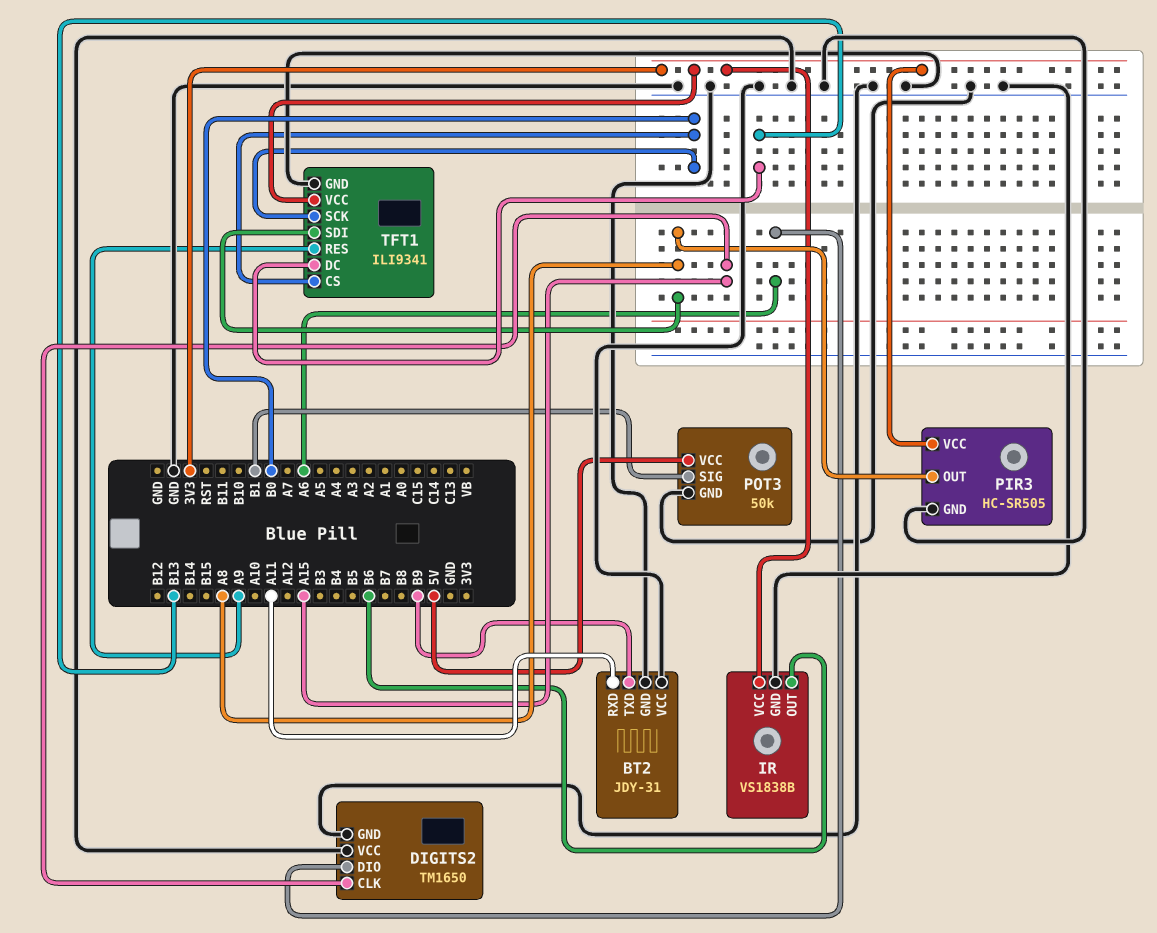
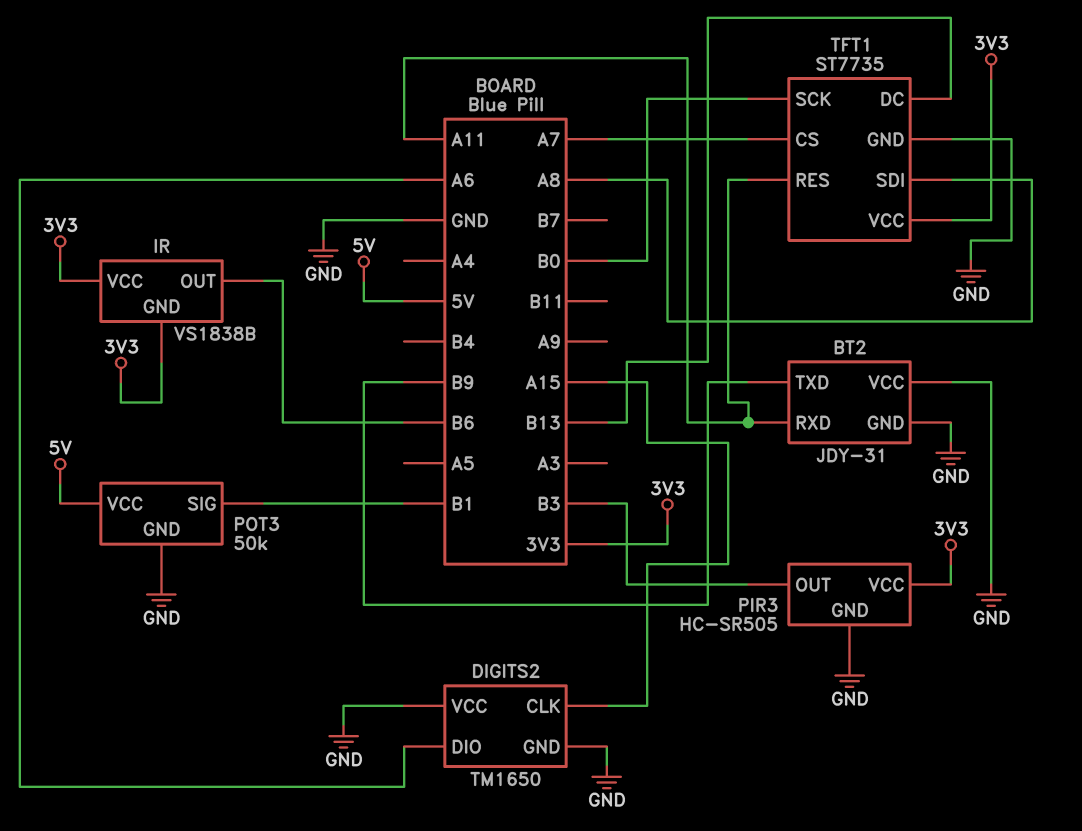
IR pin GND: GND -> 3V3
PIR3 pin OUT: A8 -> B3
TFT1: ILI9341 -> ST7735
TFT1 pin CS: B0 -> A7
TFT1 pin RES: A9 -> A11

